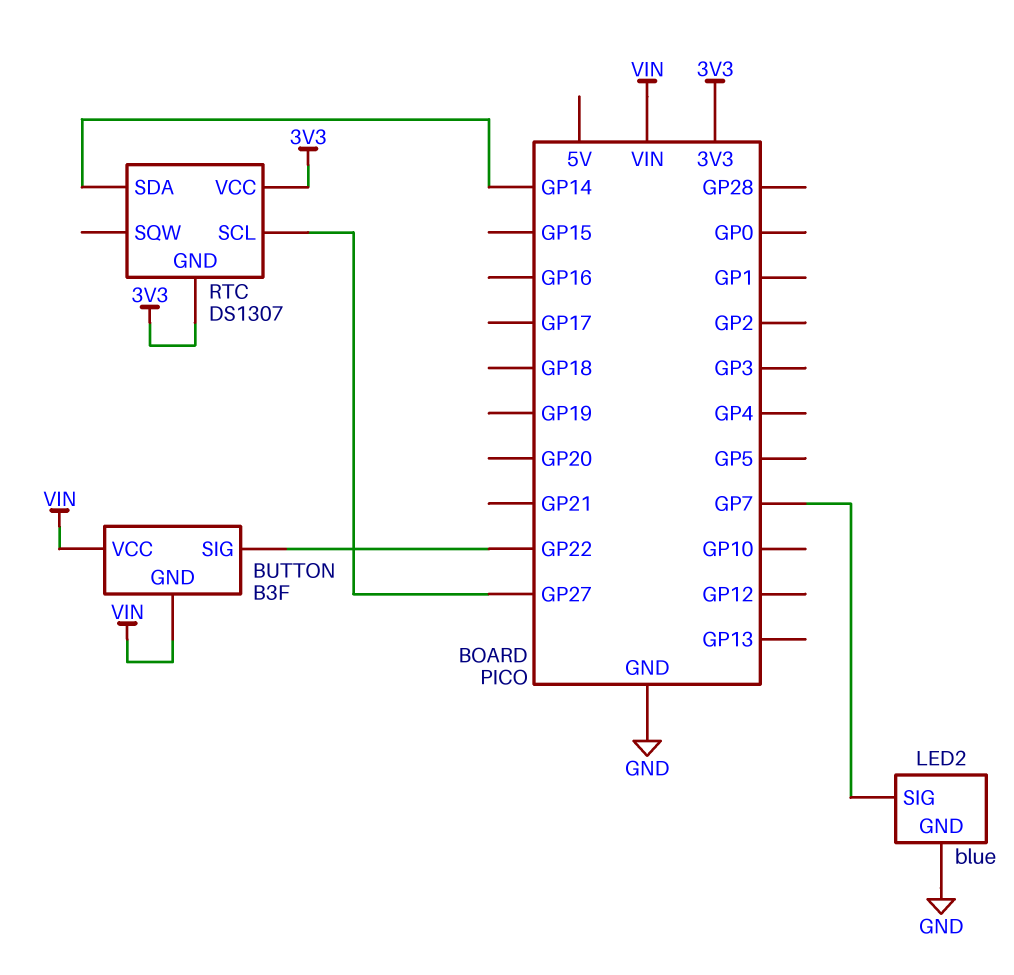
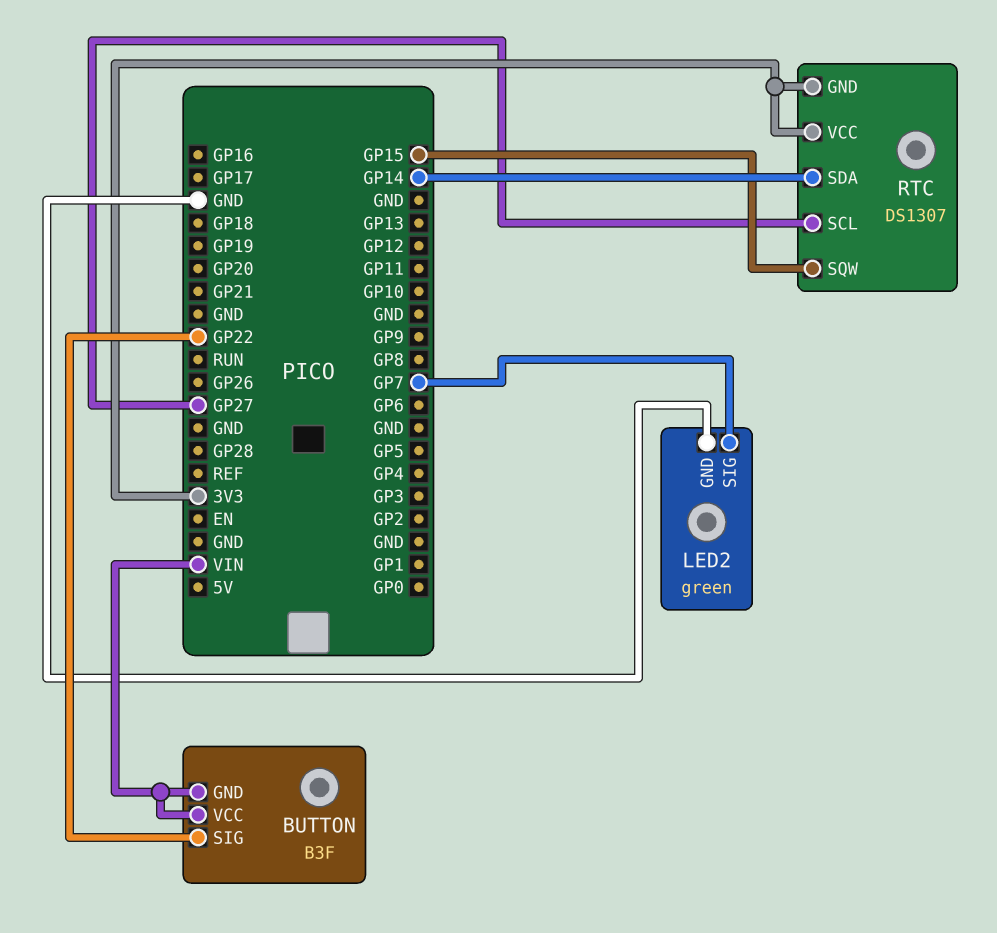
LED2: blue -> green
RTC pin SQW: none -> GP15

